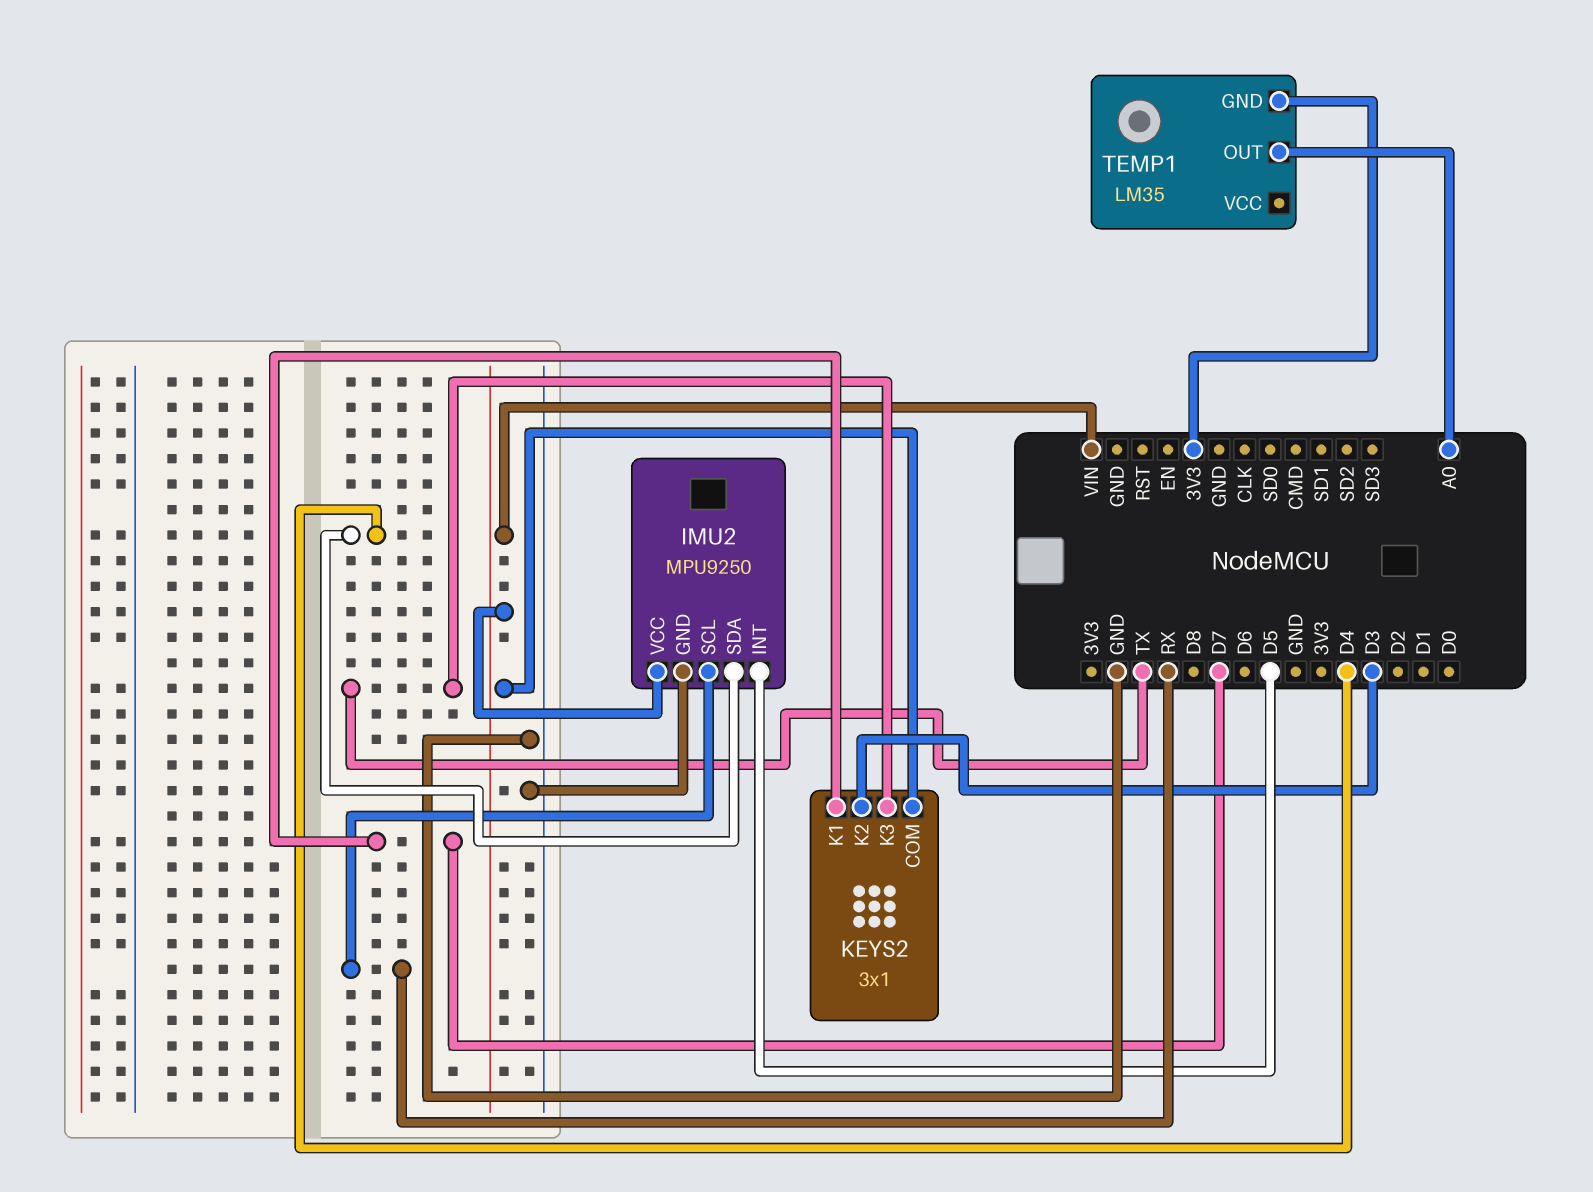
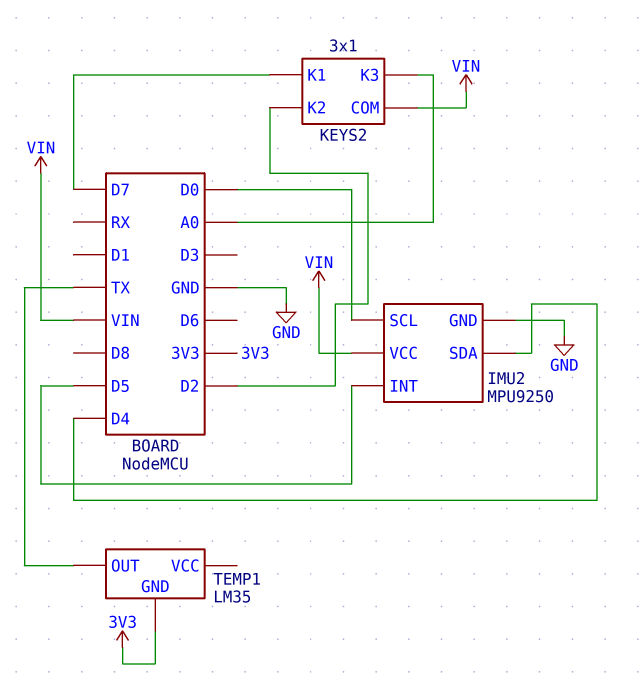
IMU2 pin SCL: RX -> D0
KEYS2 pin K2: D3 -> D2
KEYS2 pin K3: TX -> A0
TEMP1 pin OUT: A0 -> TX

